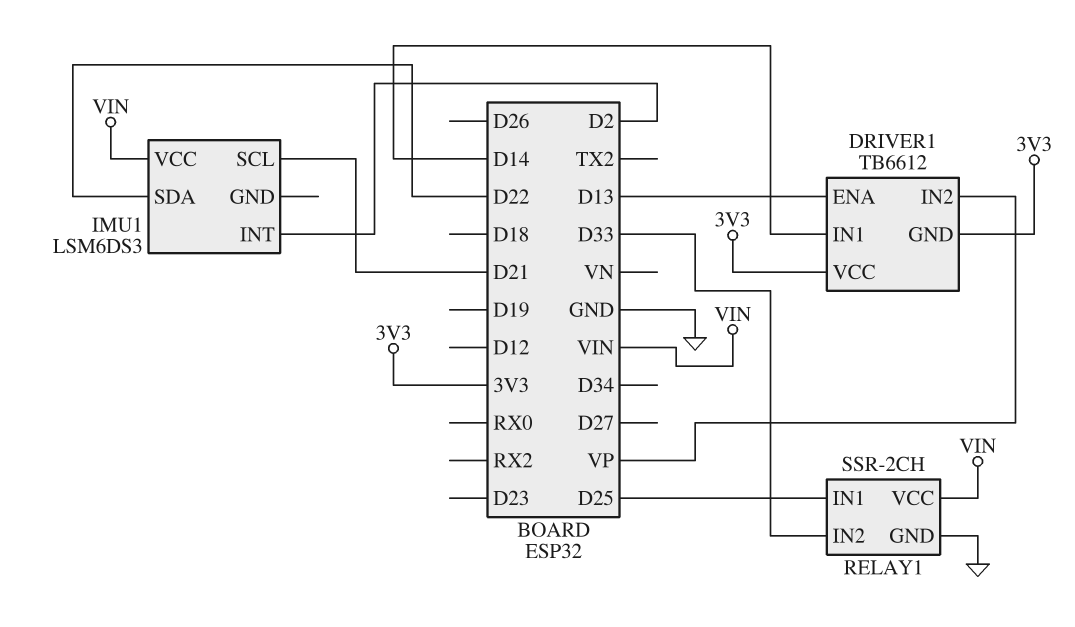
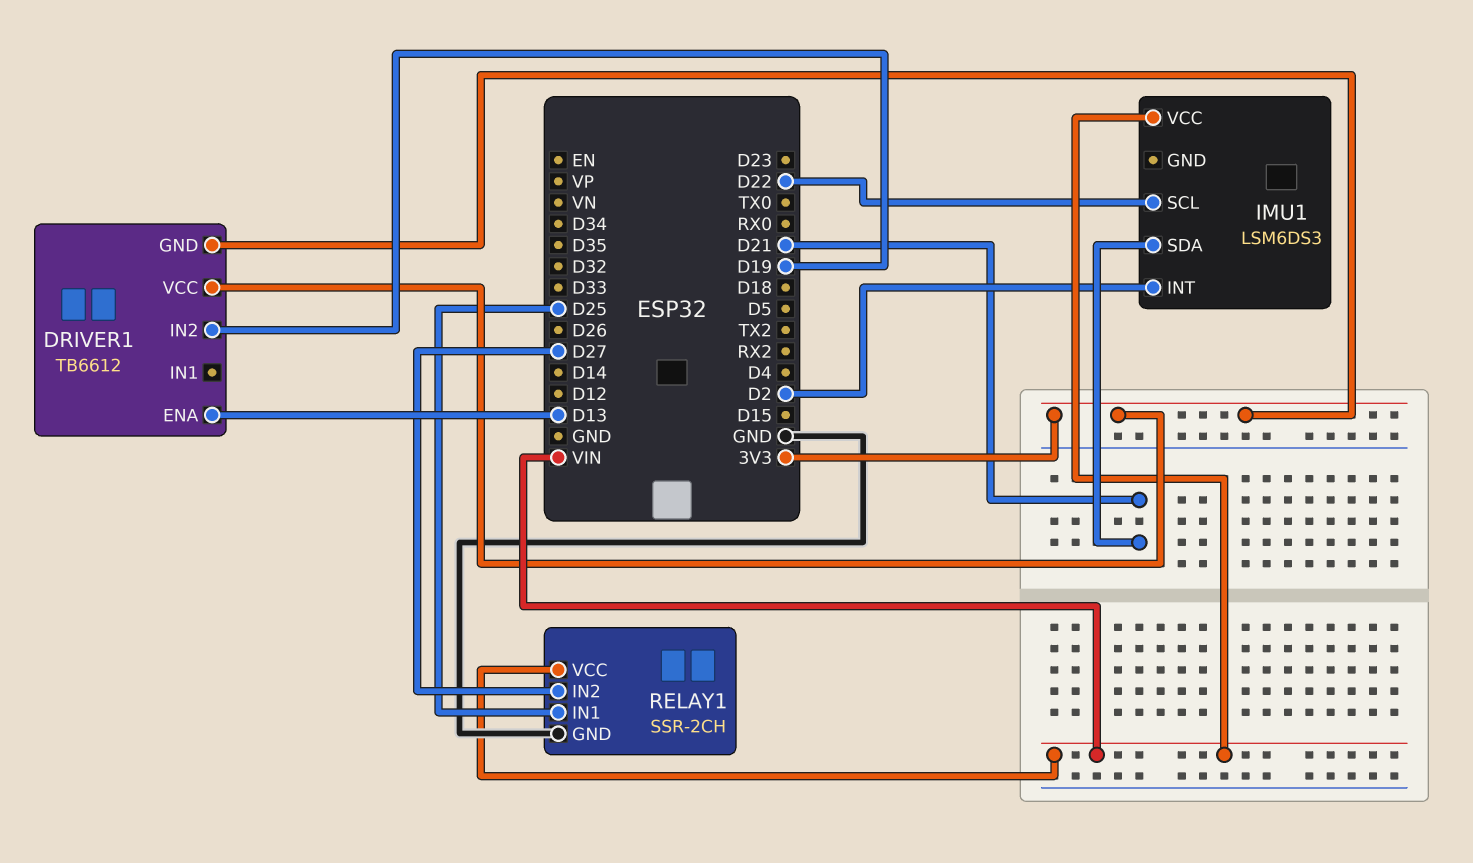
DRIVER1 pin IN1: D14 -> none
DRIVER1 pin IN2: VP -> D19
IMU1 pin SCL: D21 -> D22
IMU1 pin SDA: D22 -> D21
RELAY1 pin IN2: D33 -> D27

